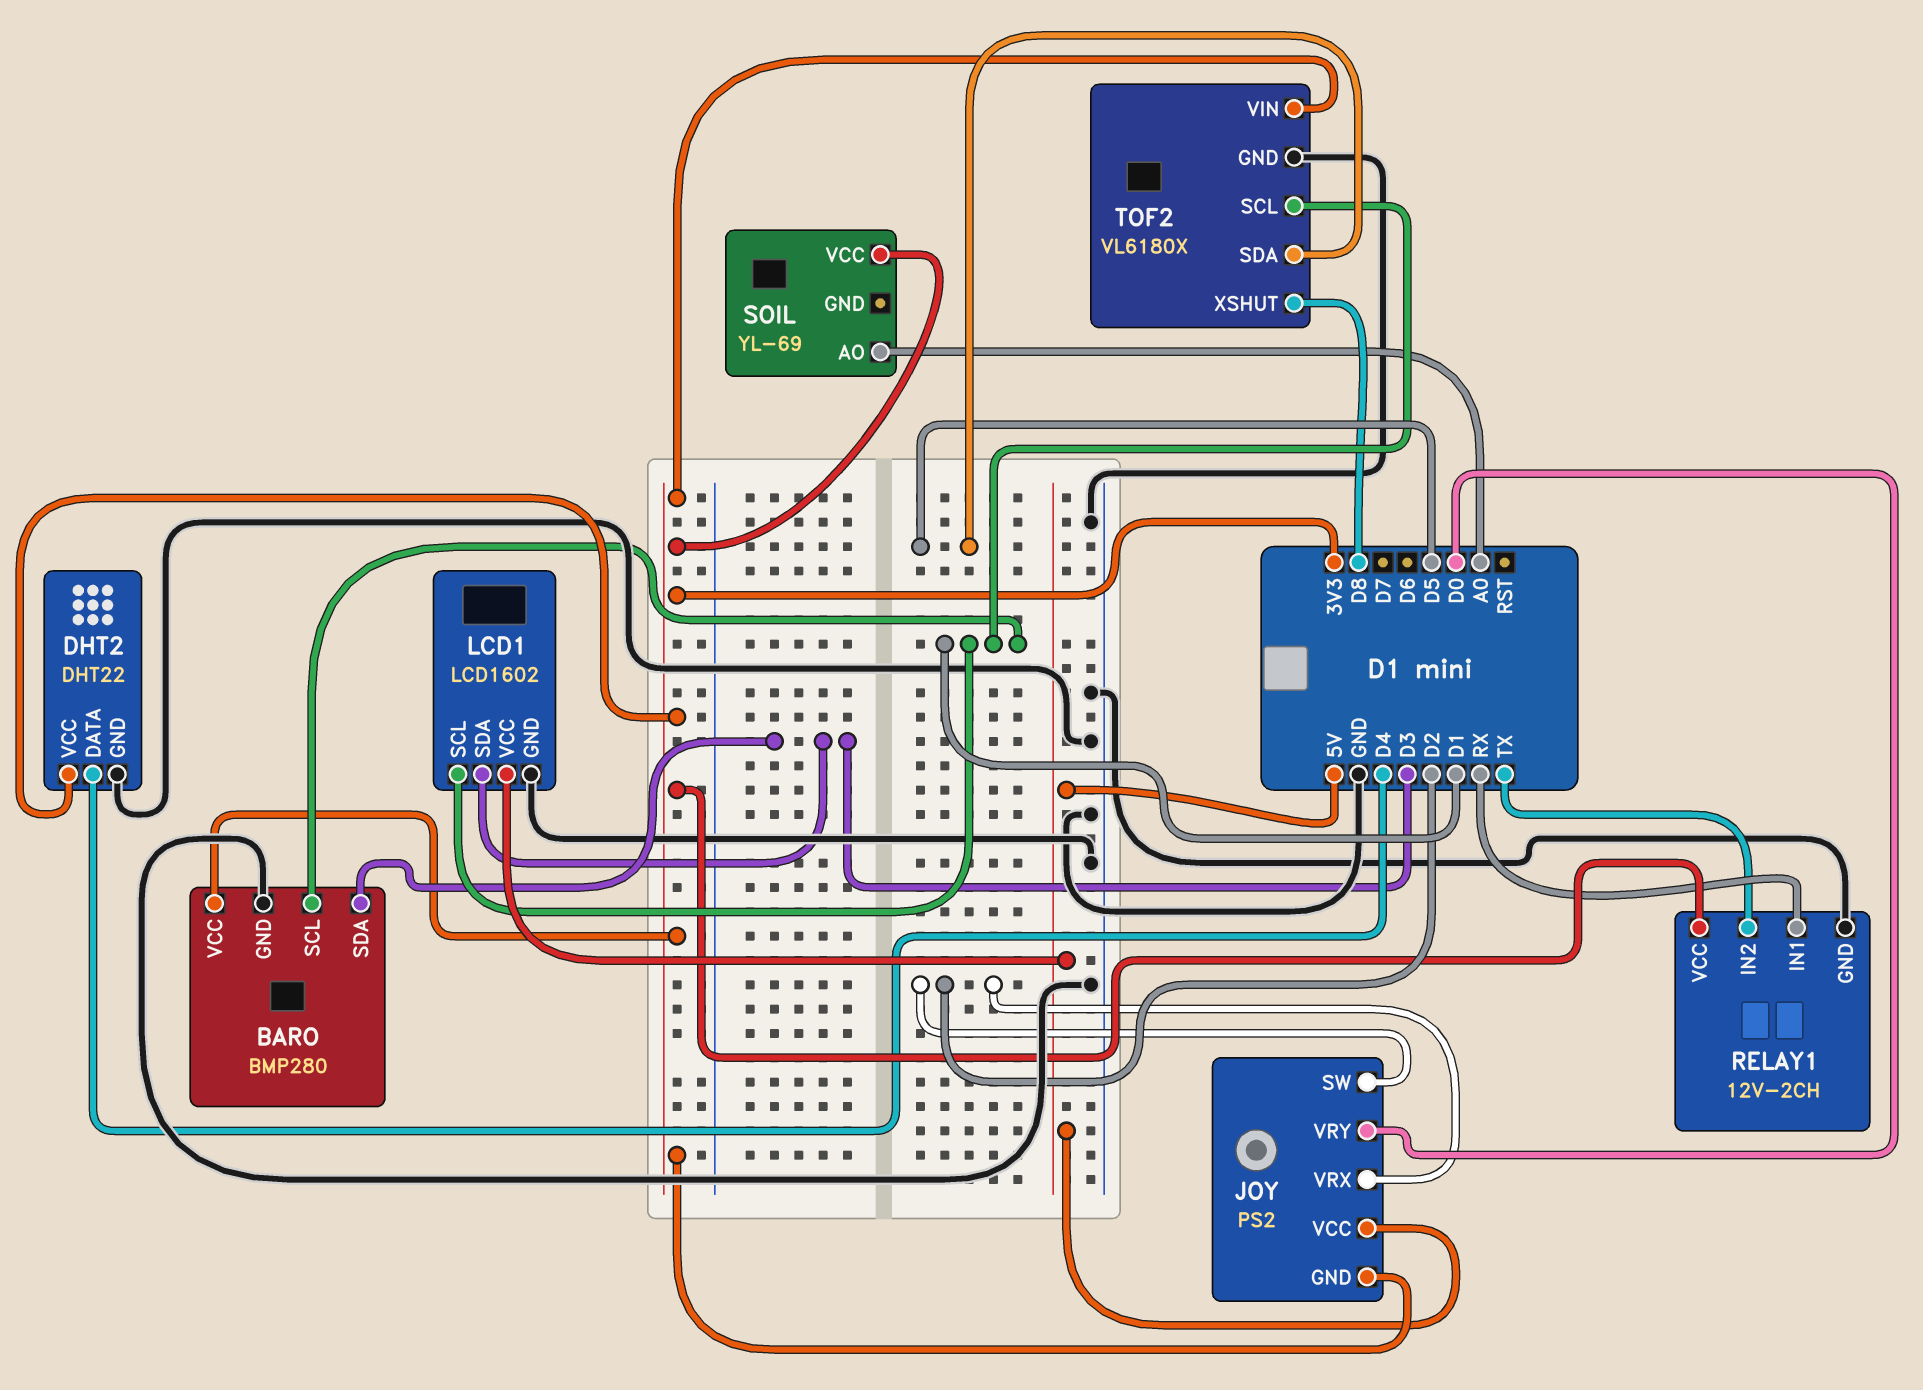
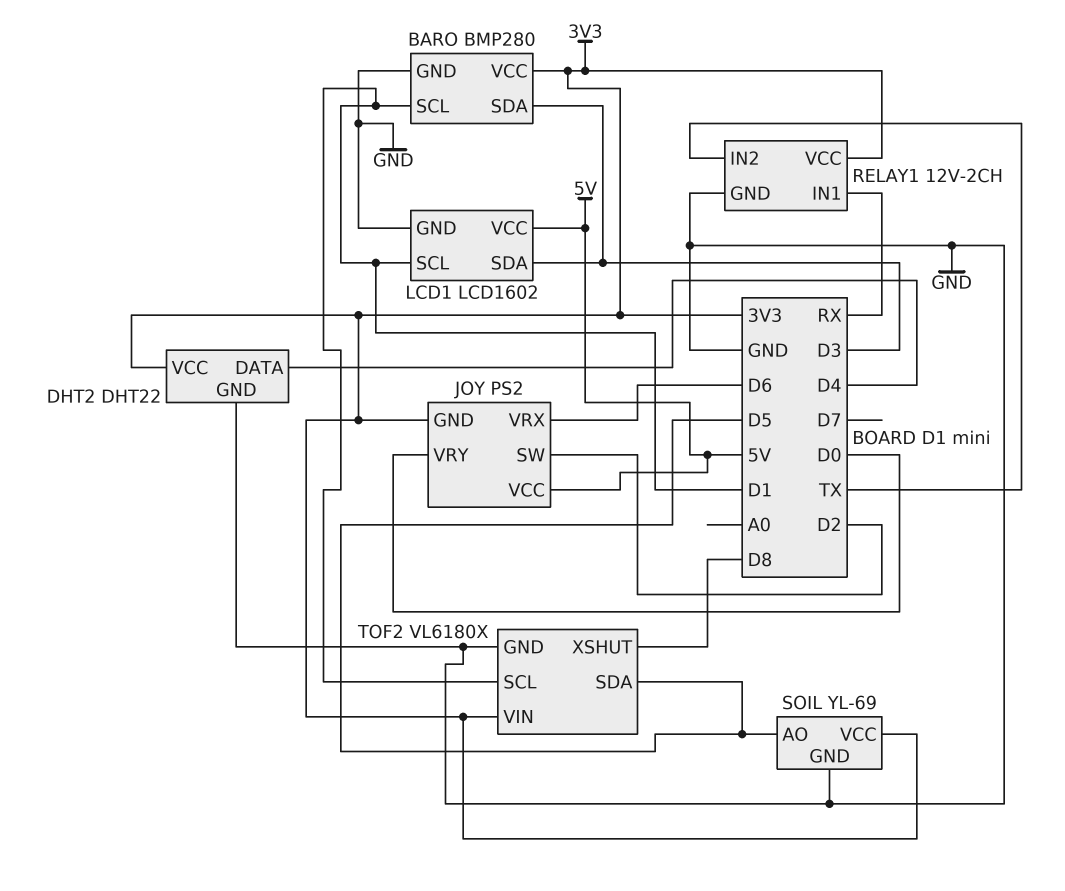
JOY pin VRX: D2 -> D6
SOIL pin AO: A0 -> D5
SOIL pin GND: none -> GND

